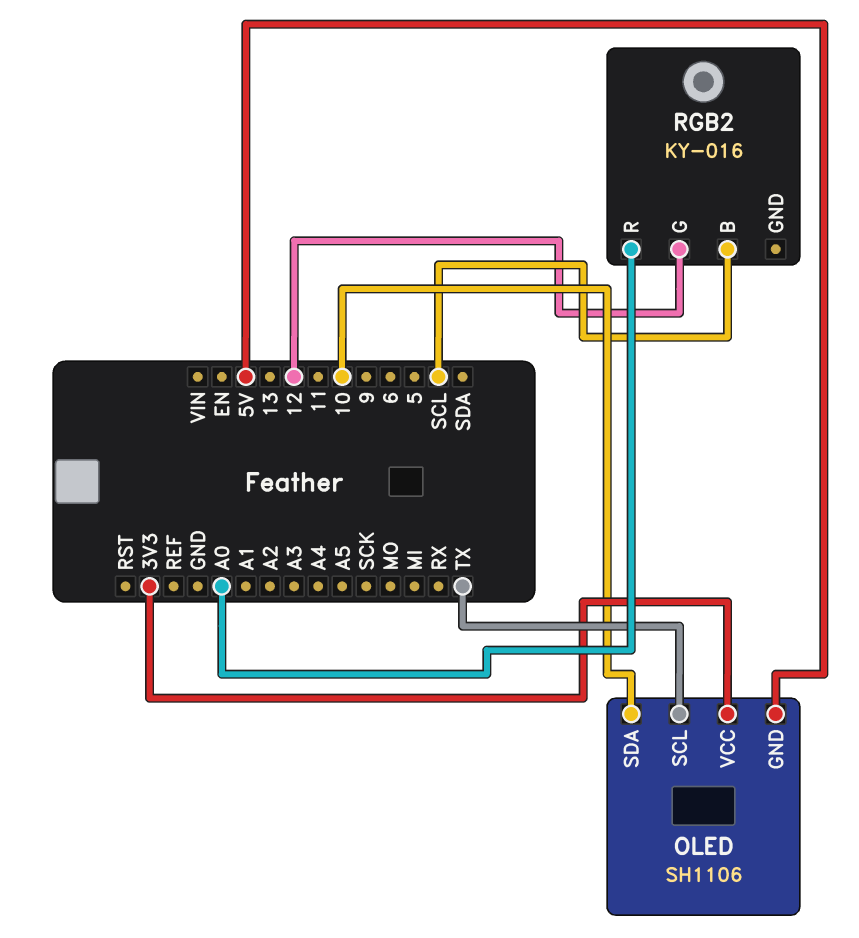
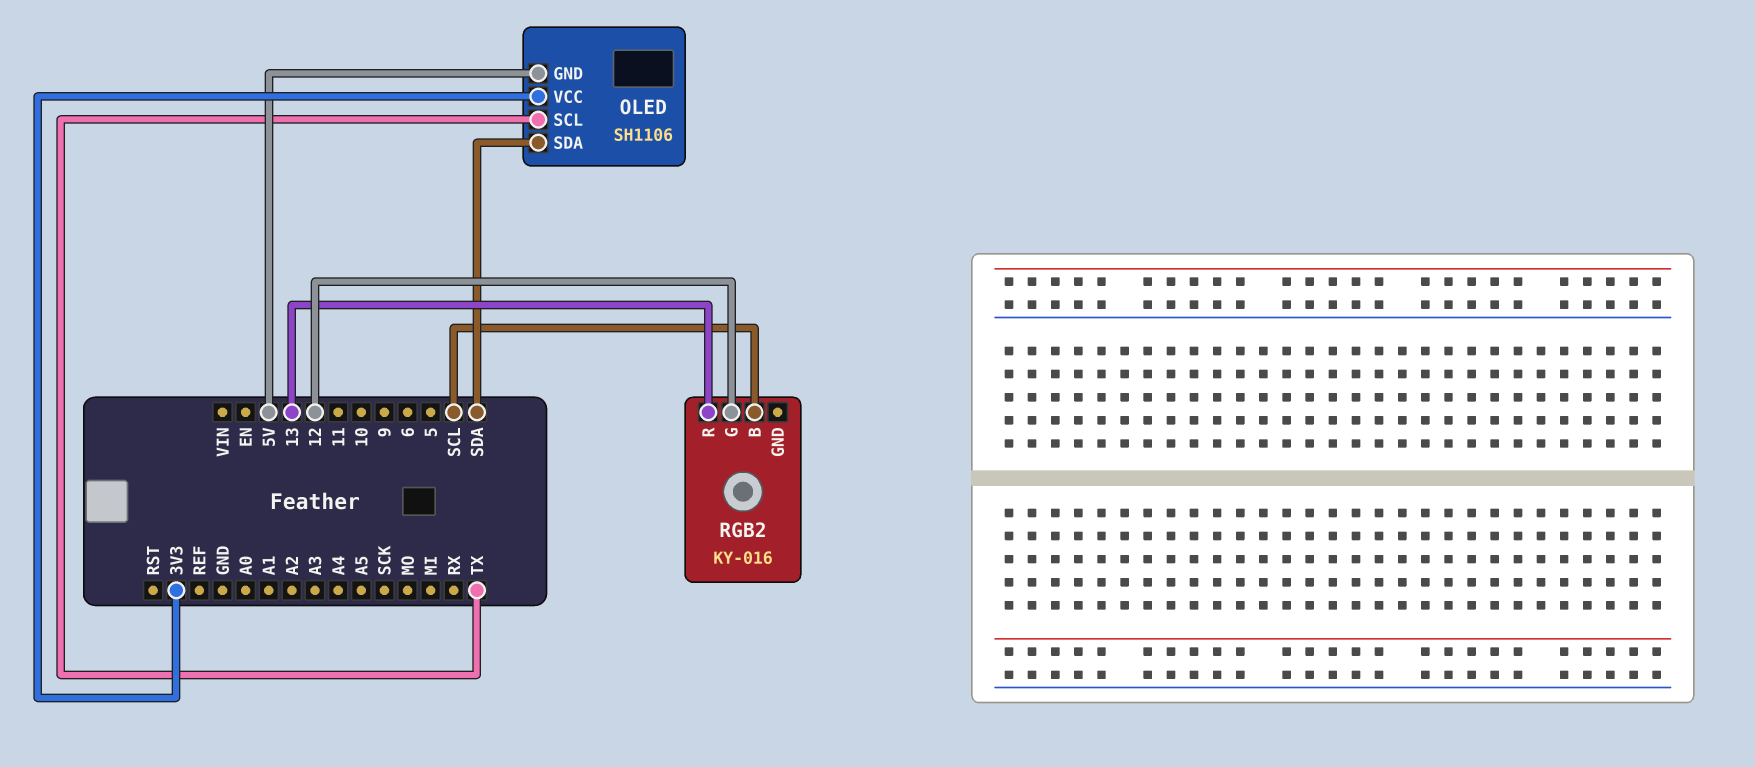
OLED pin SDA: 10 -> SDA
RGB2 pin R: A0 -> 13

